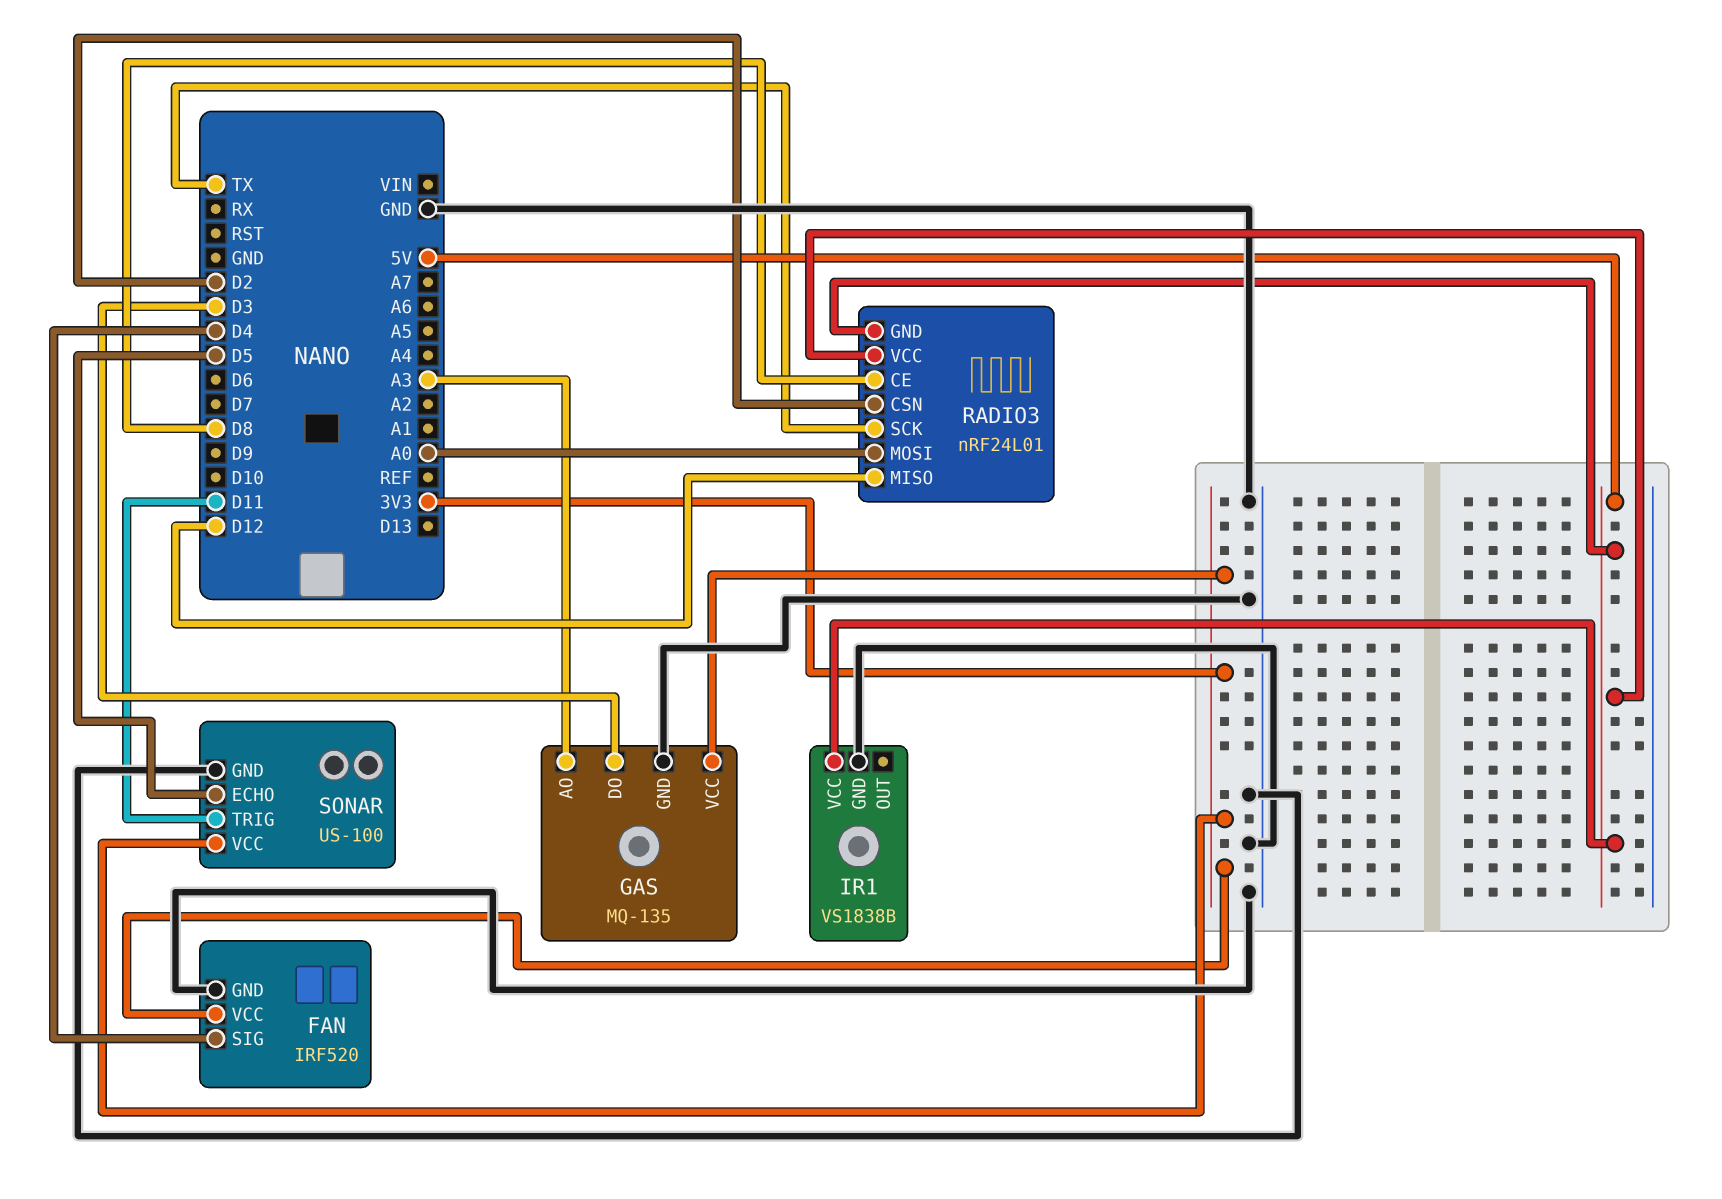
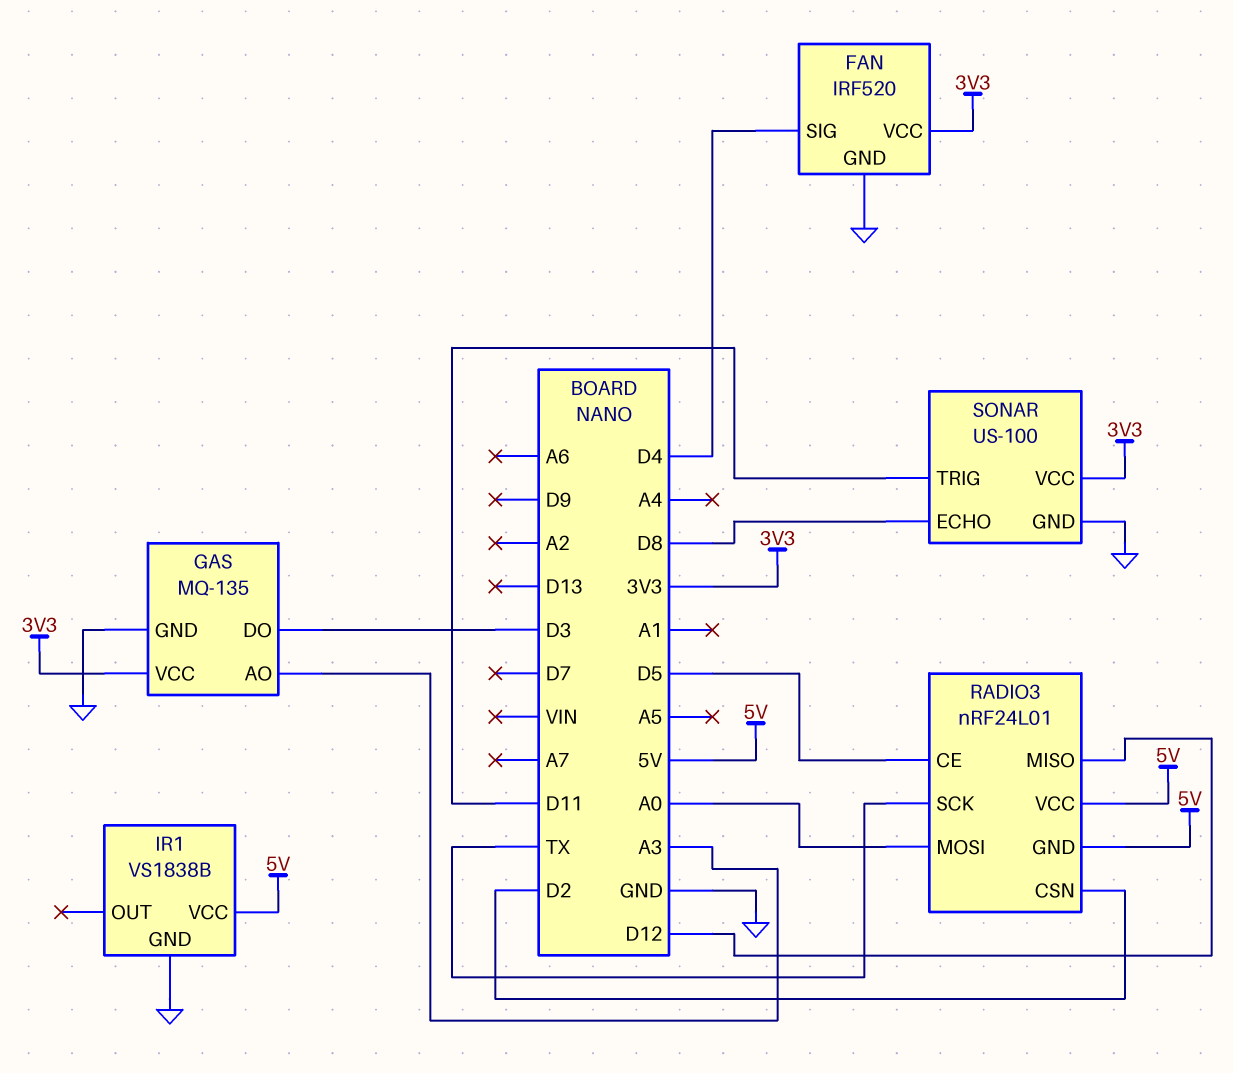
RADIO3 pin CE: D8 -> D5
SONAR pin ECHO: D5 -> D8

